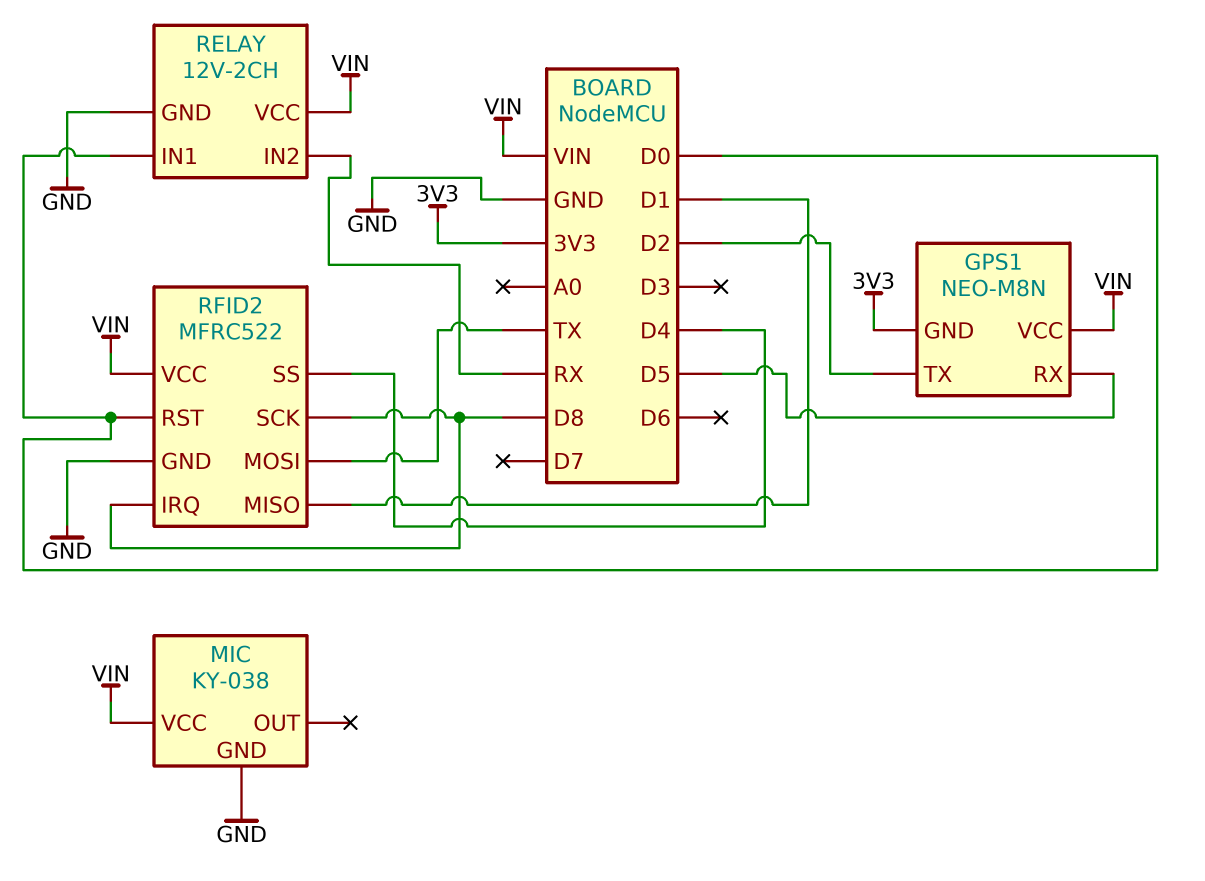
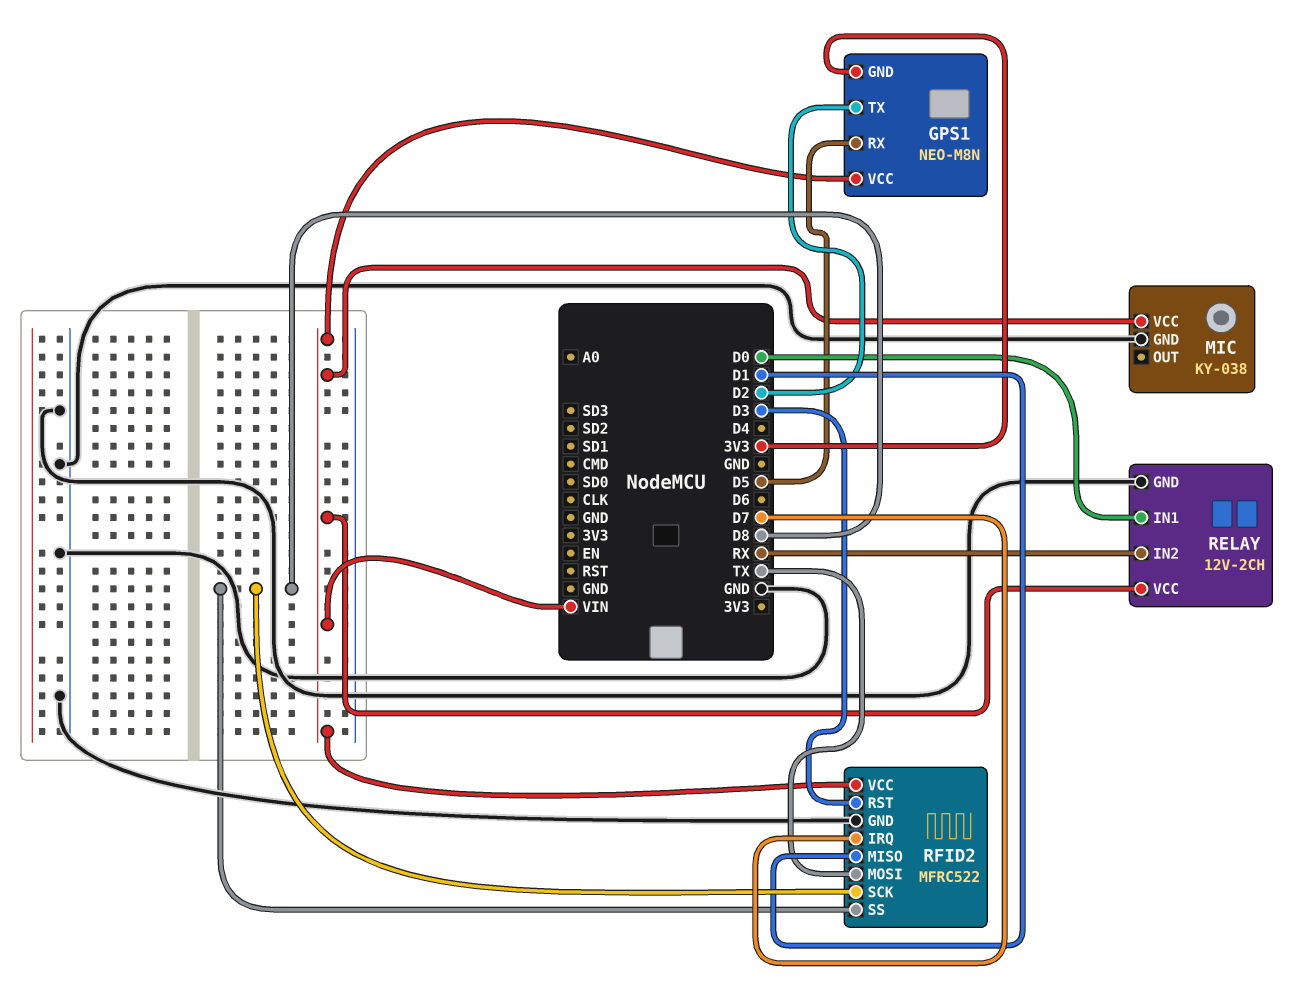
RFID2 pin IRQ: D8 -> D7
RFID2 pin RST: D0 -> D3
RFID2 pin SS: D4 -> D8

